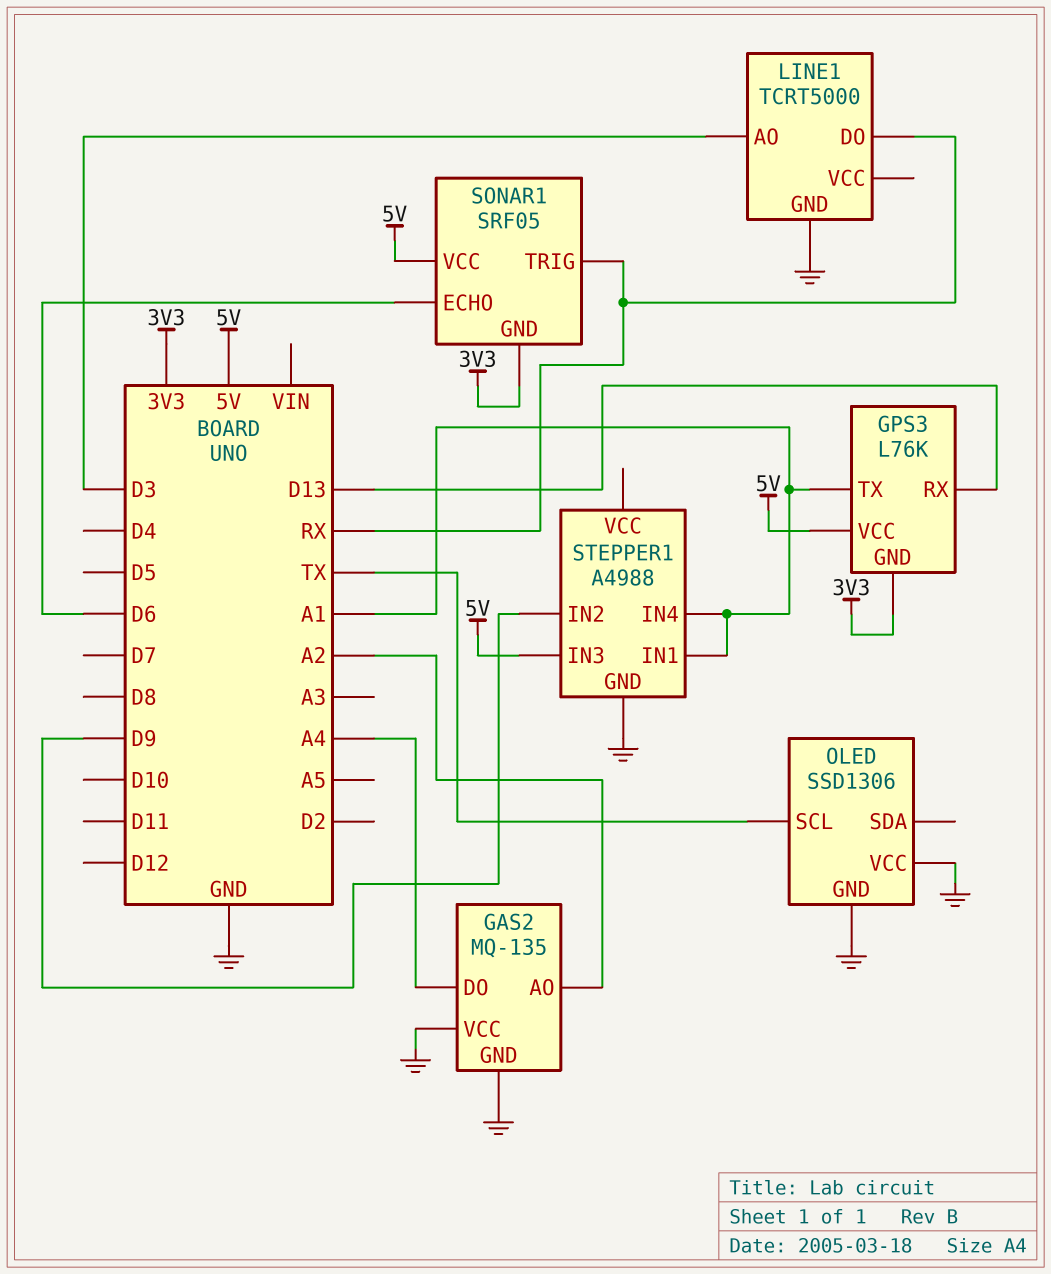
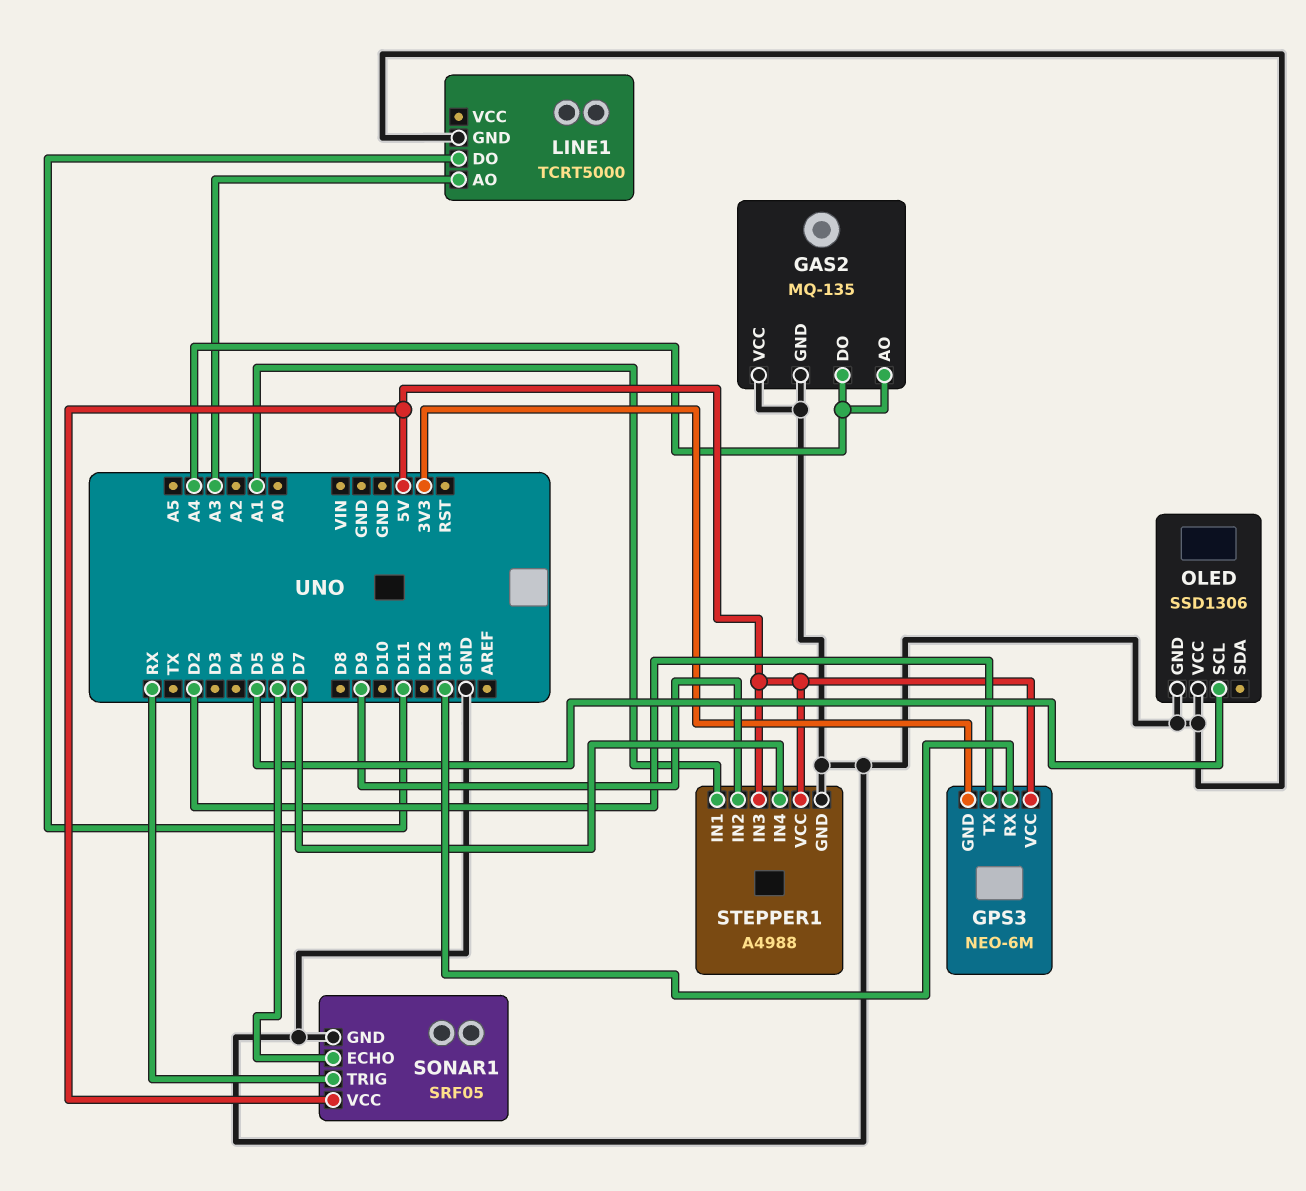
GAS2 pin AO: A2 -> A4
GPS3: L76K -> NEO-6M
GPS3 pin TX: A1 -> D2
LINE1 pin AO: D3 -> A3
LINE1 pin DO: RX -> D11
OLED pin SCL: TX -> D5
SONAR1 pin GND: 3V3 -> GND
STEPPER1 pin IN4: A1 -> D7
STEPPER1 pin VCC: none -> 5V

